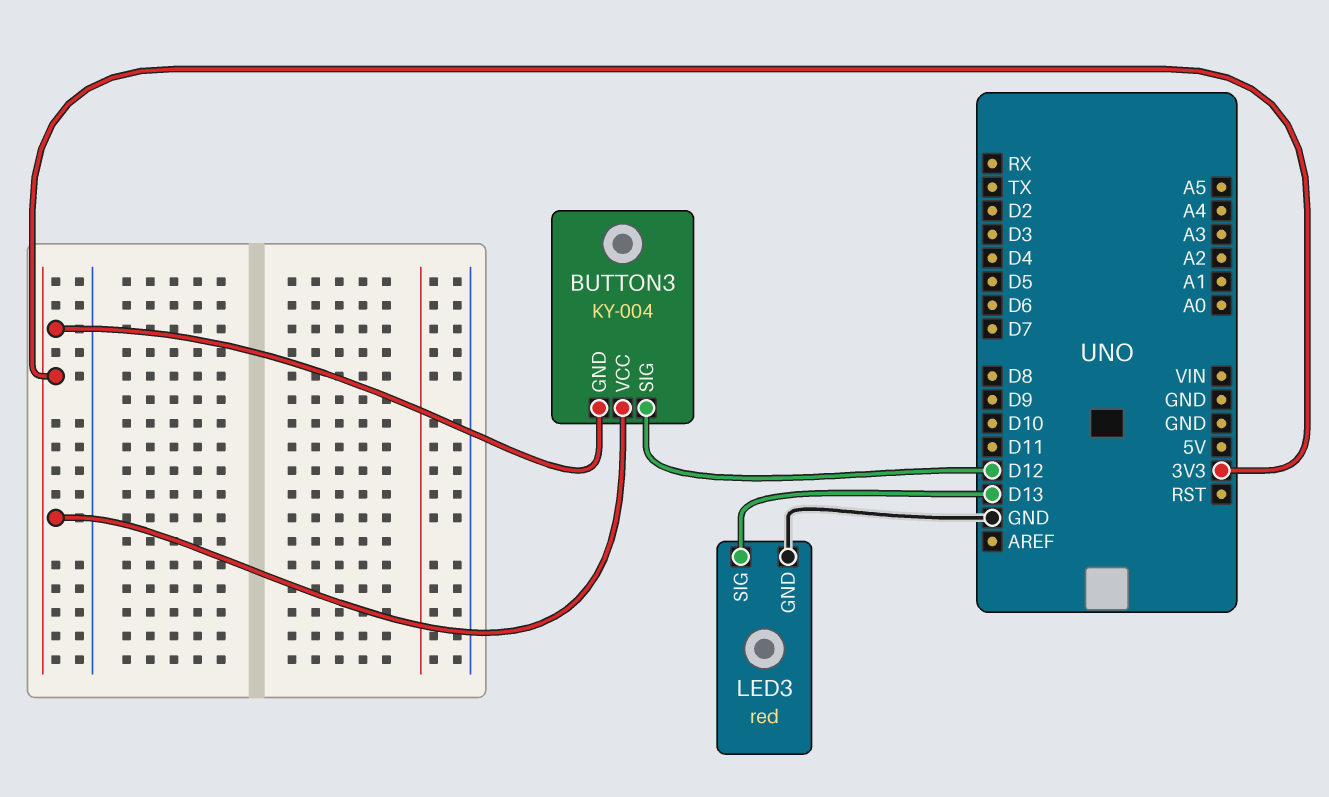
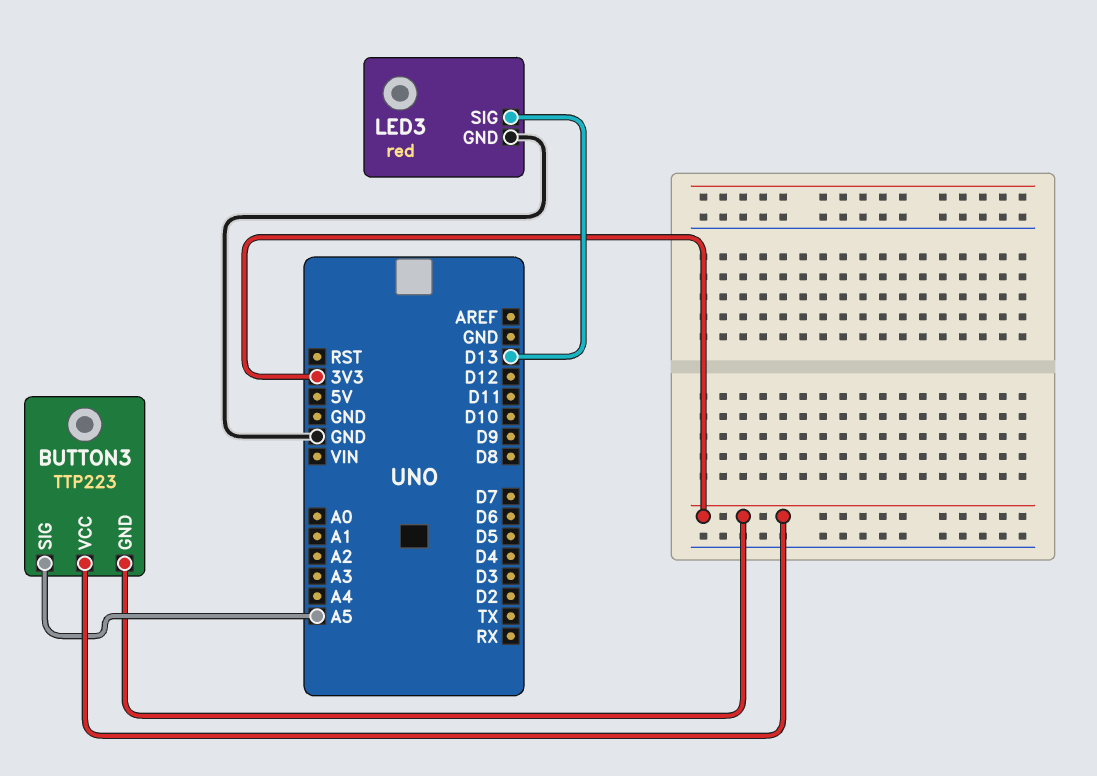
BUTTON3: KY-004 -> TTP223
BUTTON3 pin SIG: D12 -> A5

